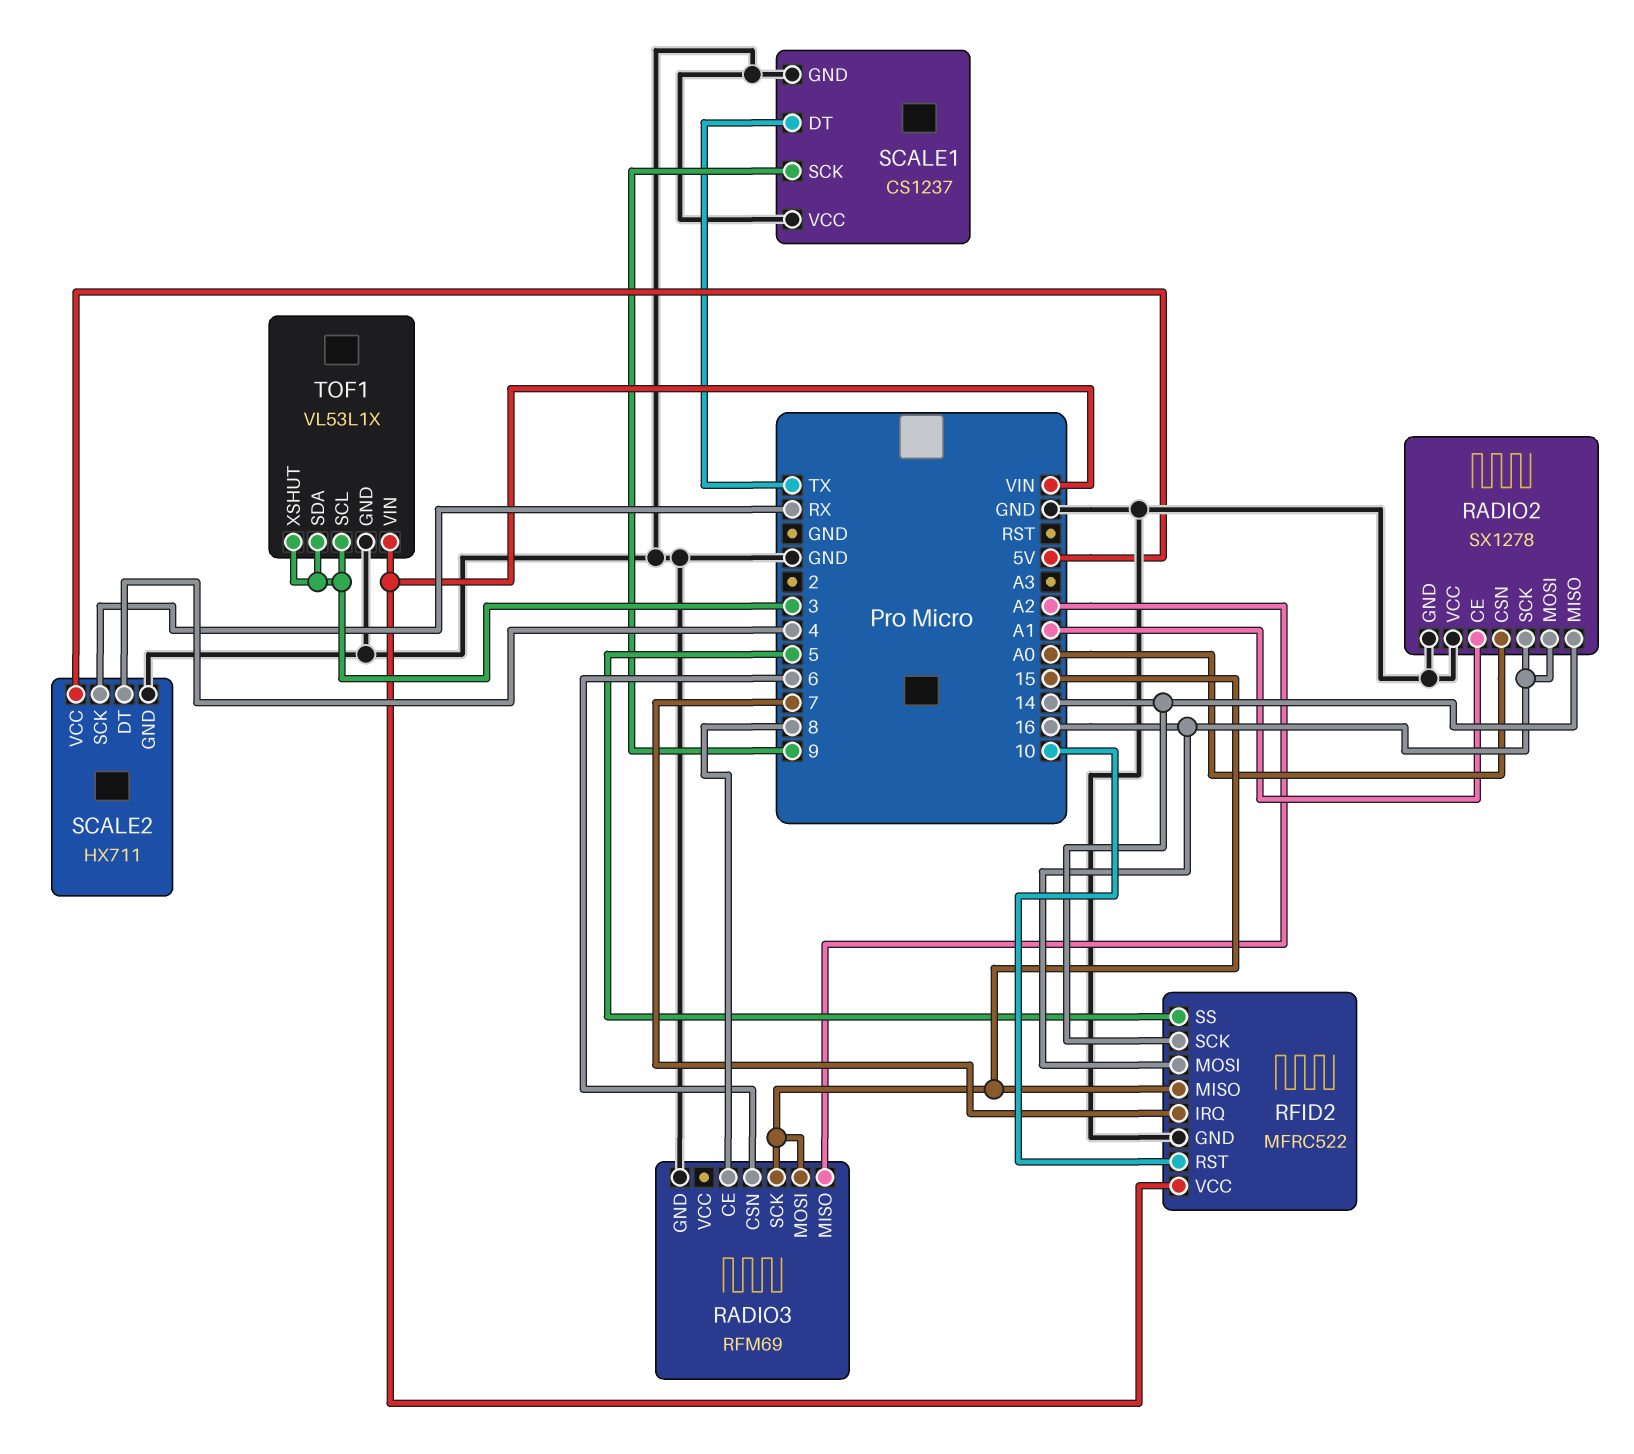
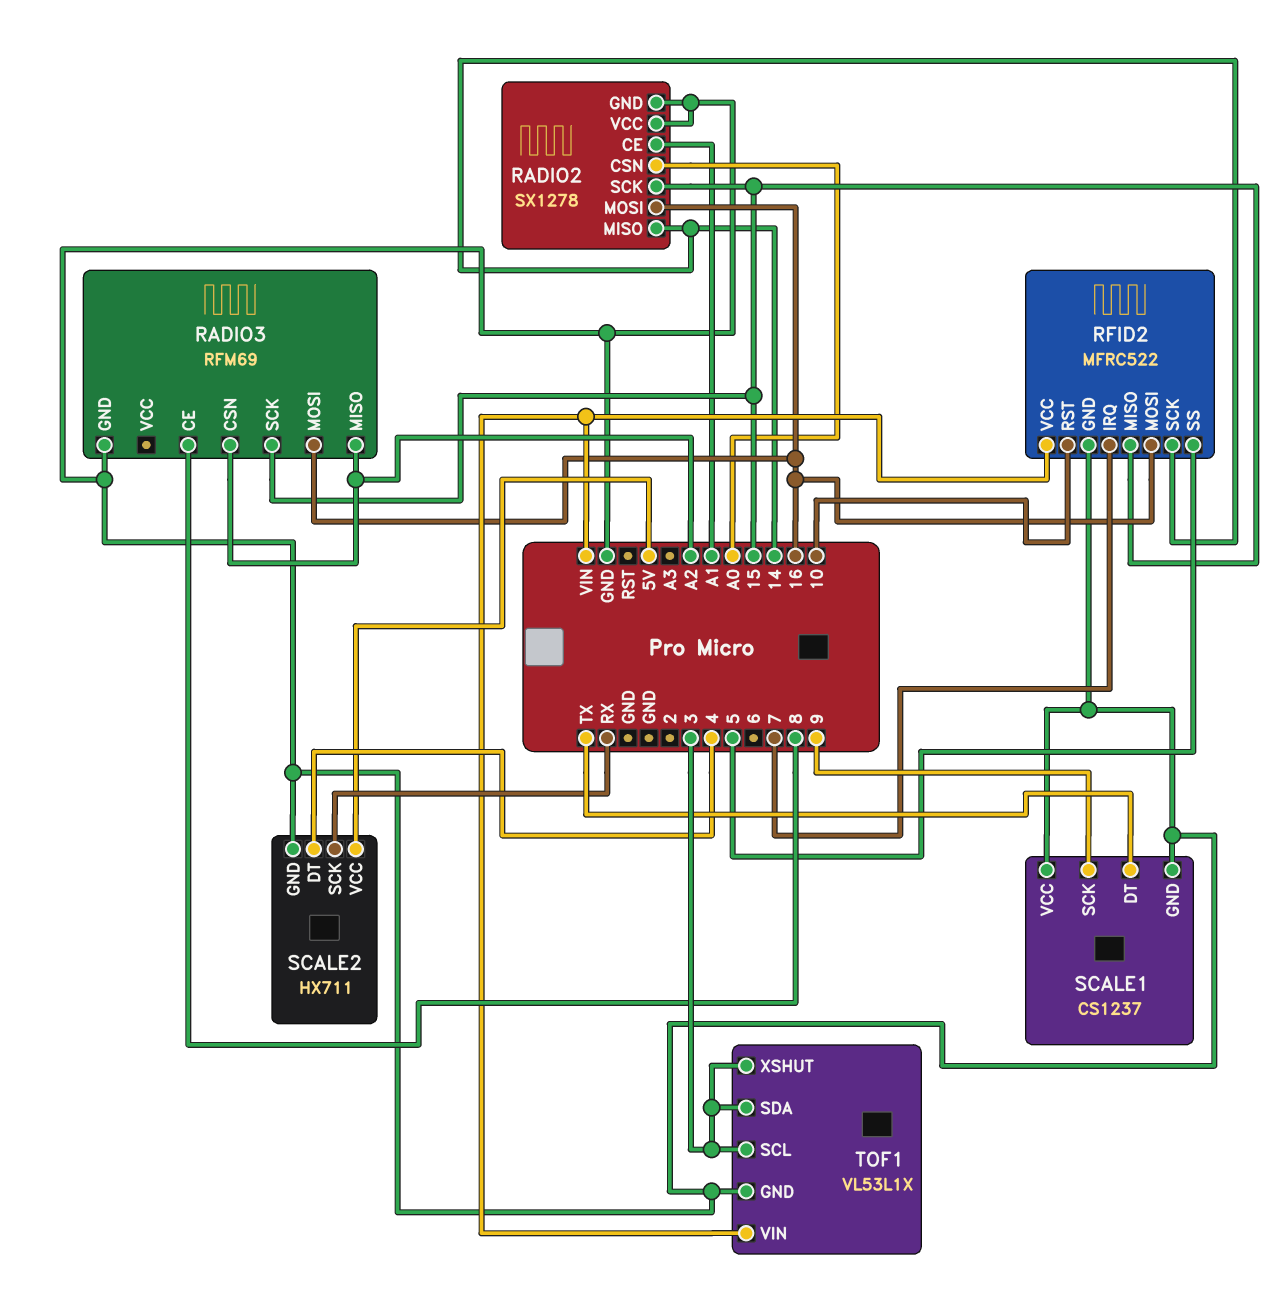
RADIO2 pin SCK: 16 -> 15
RADIO3 pin CSN: 6 -> A2
RADIO3 pin MOSI: 15 -> 16

